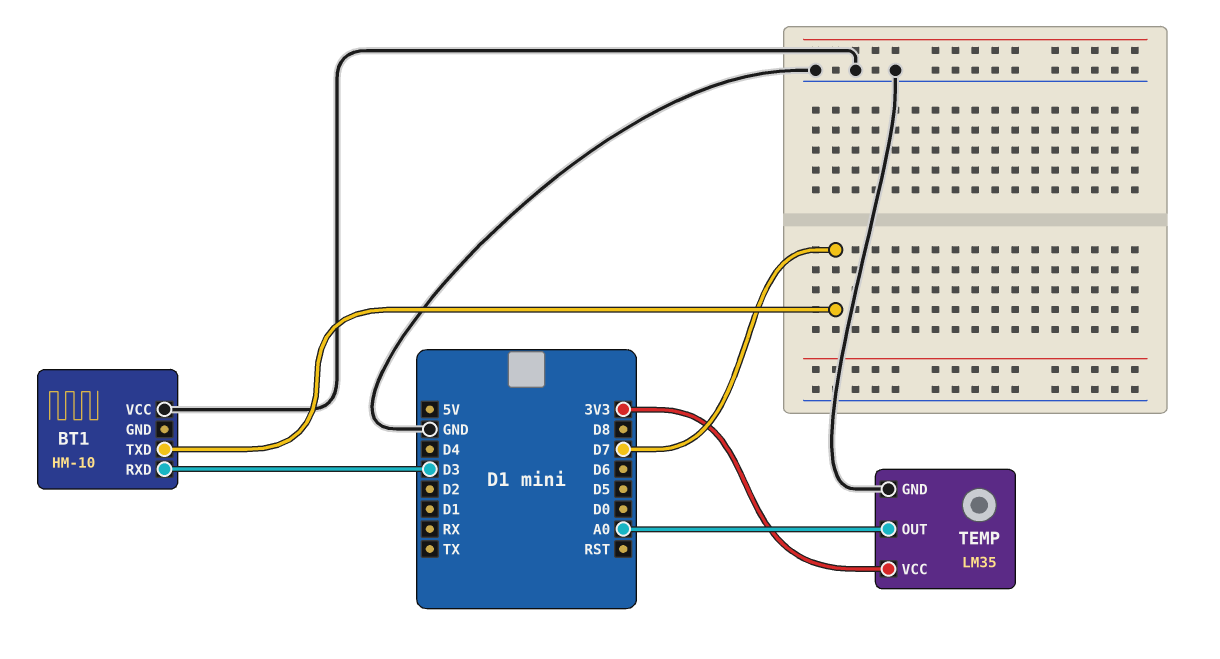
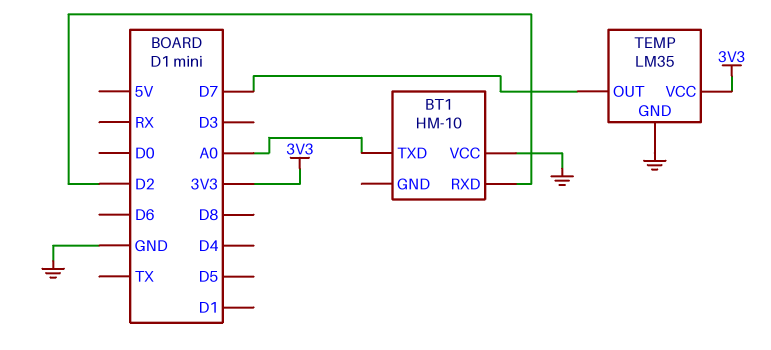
BT1 pin RXD: D3 -> D2
BT1 pin TXD: D7 -> A0
TEMP pin OUT: A0 -> D7

